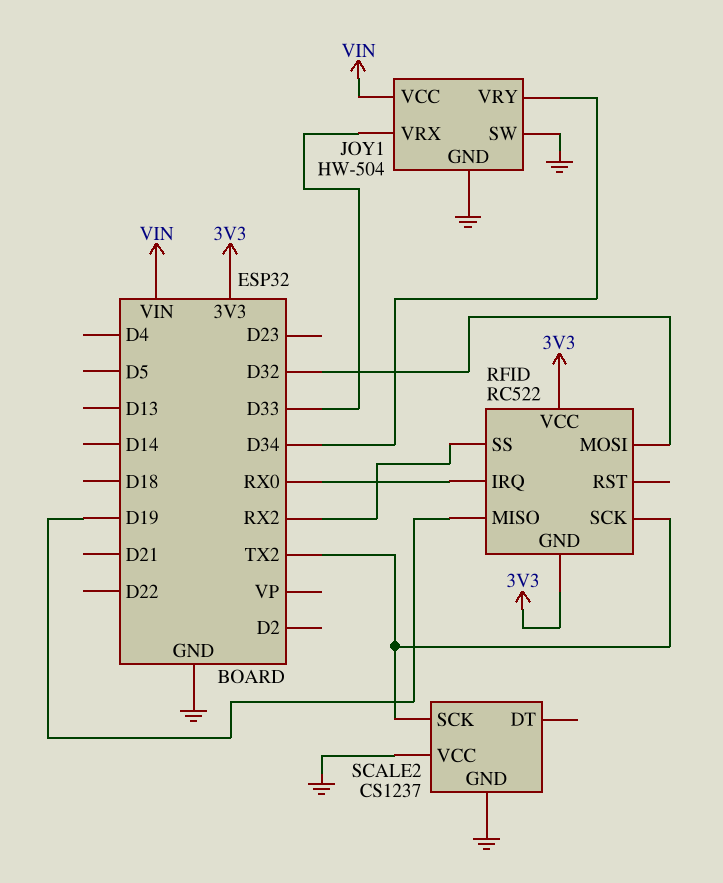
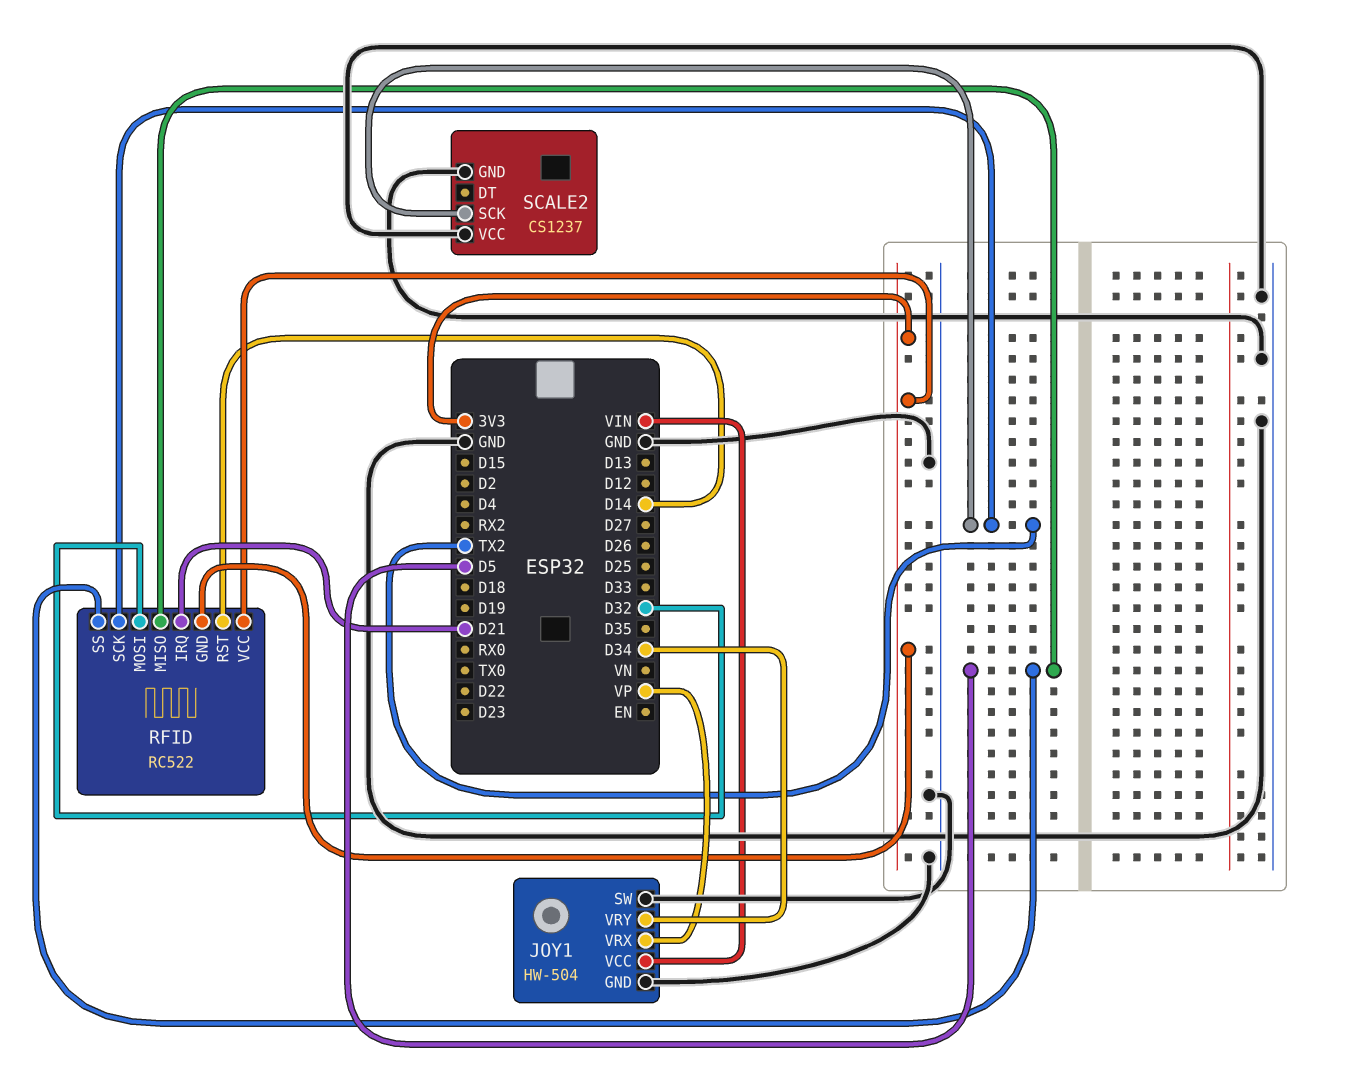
JOY1 pin VRX: D33 -> VP
RFID pin IRQ: RX0 -> D21
RFID pin MISO: D19 -> D5
RFID pin RST: none -> D14
RFID pin SS: RX2 -> D5

